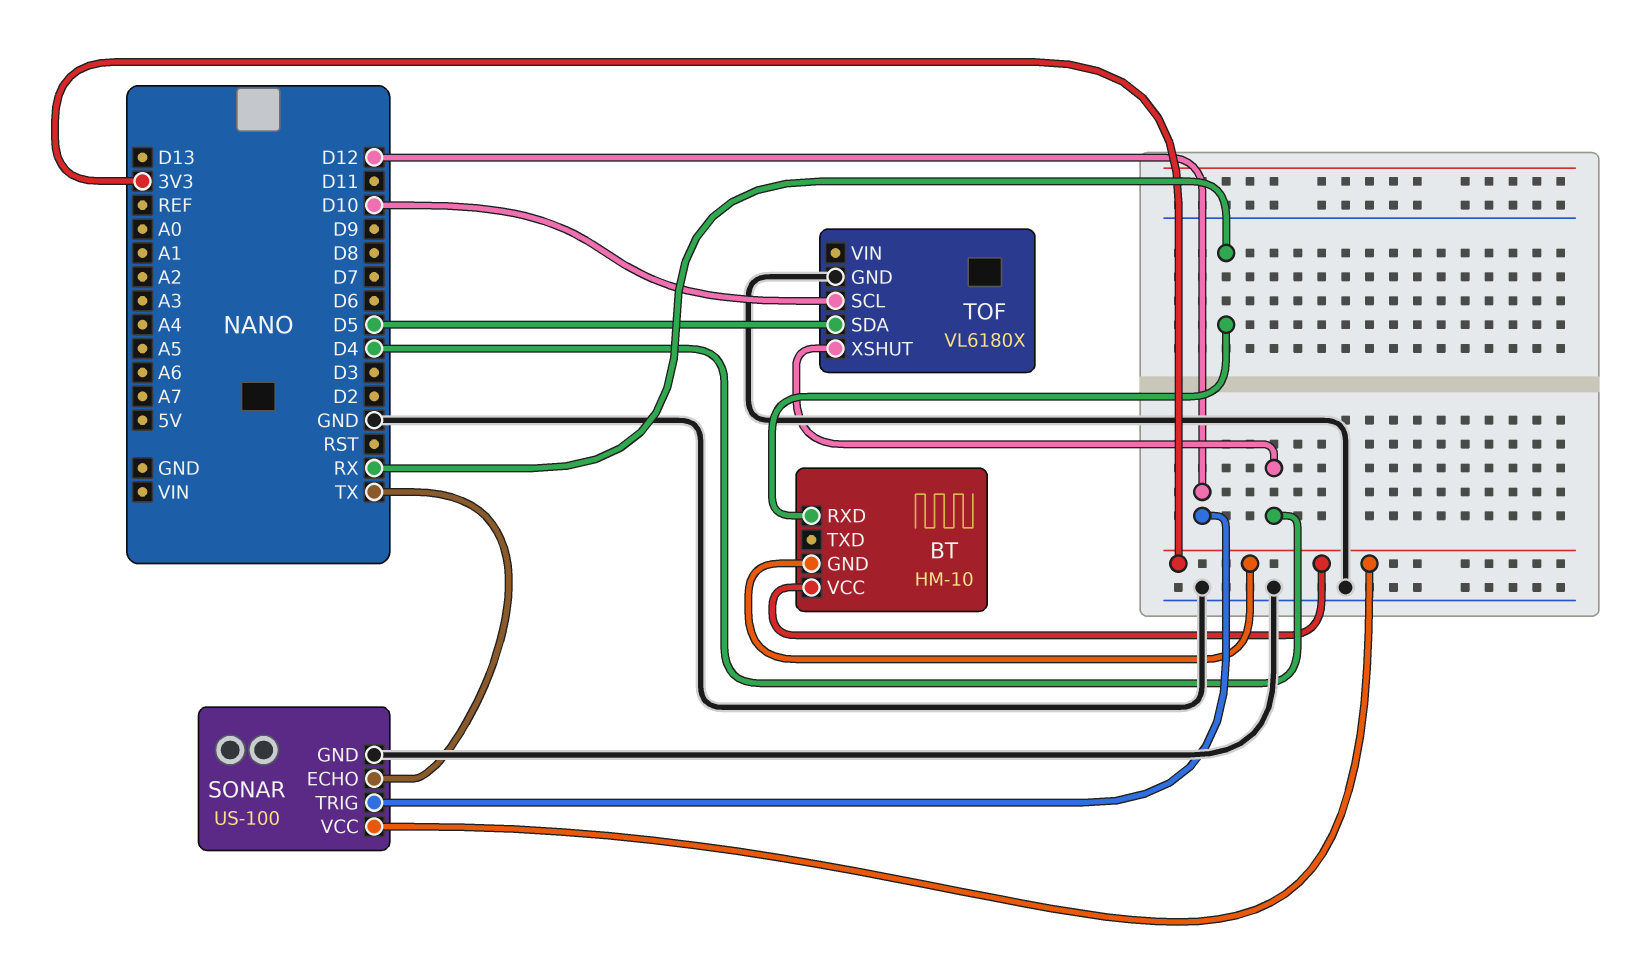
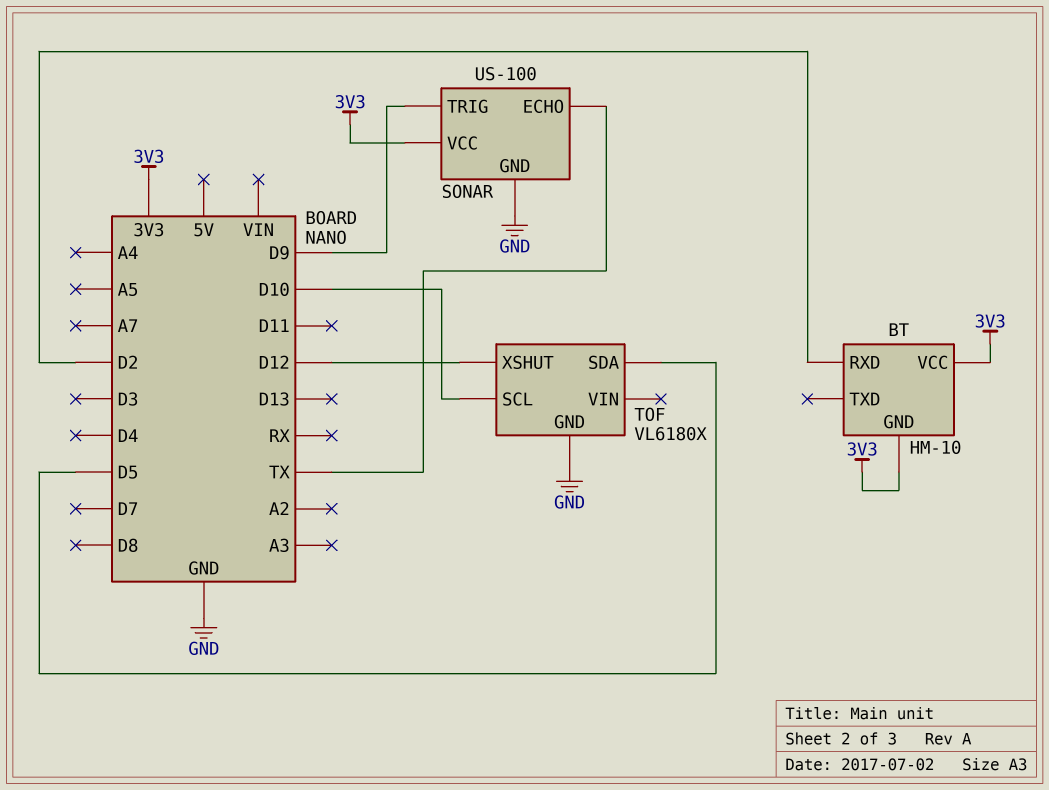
BT pin RXD: RX -> D2
SONAR pin TRIG: D12 -> D9
TOF pin XSHUT: D4 -> D12

